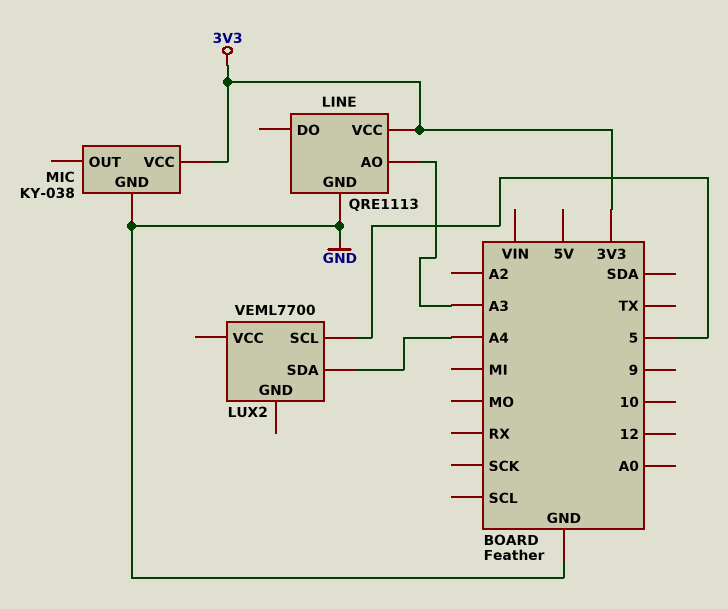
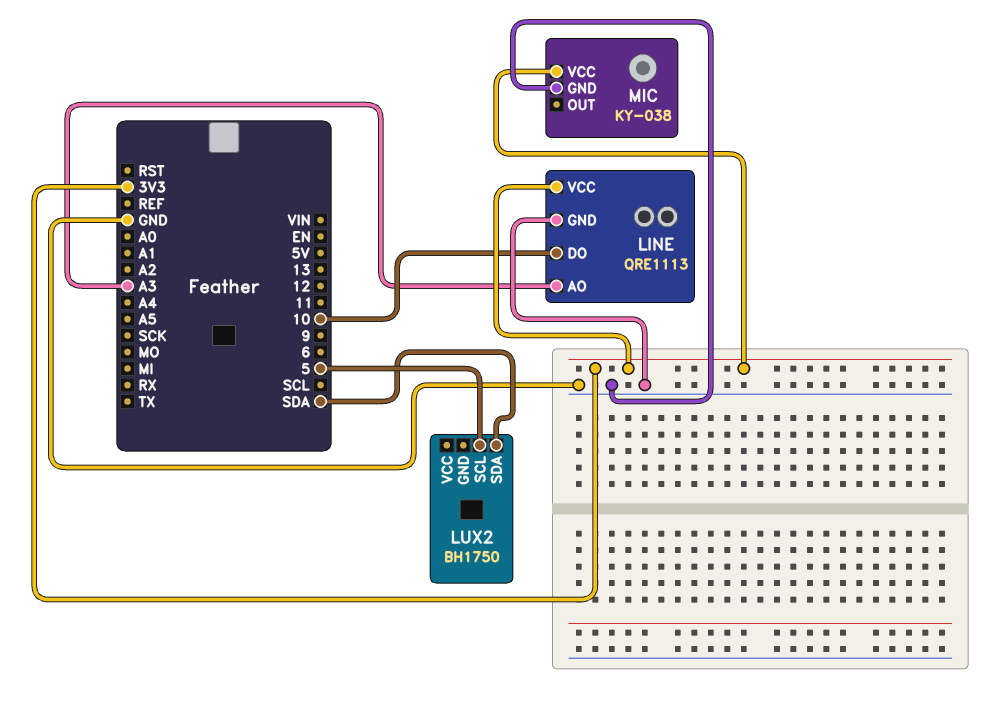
LINE pin DO: none -> 10
LUX2: VEML7700 -> BH1750
LUX2 pin SDA: A4 -> SDA

